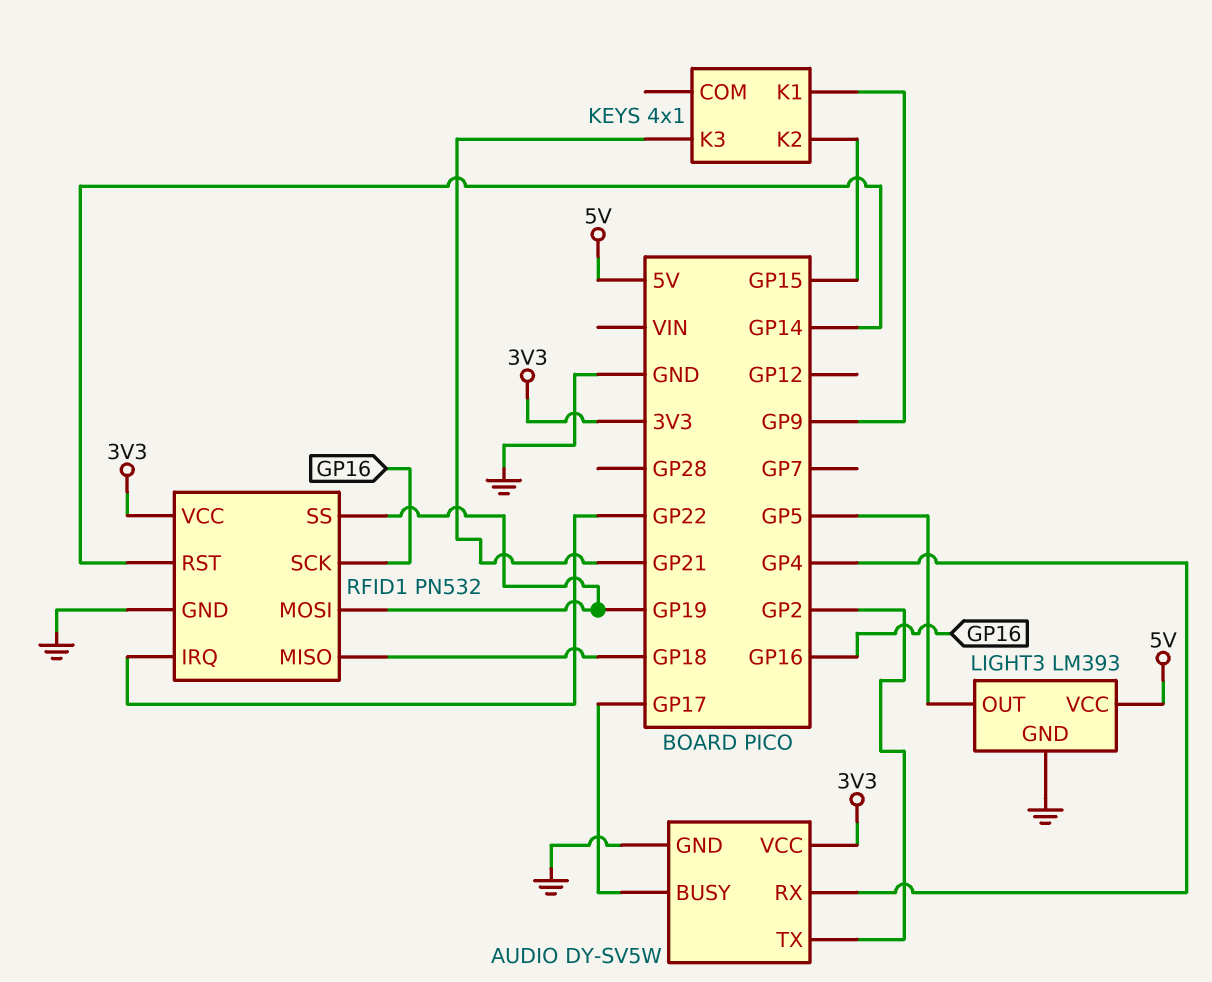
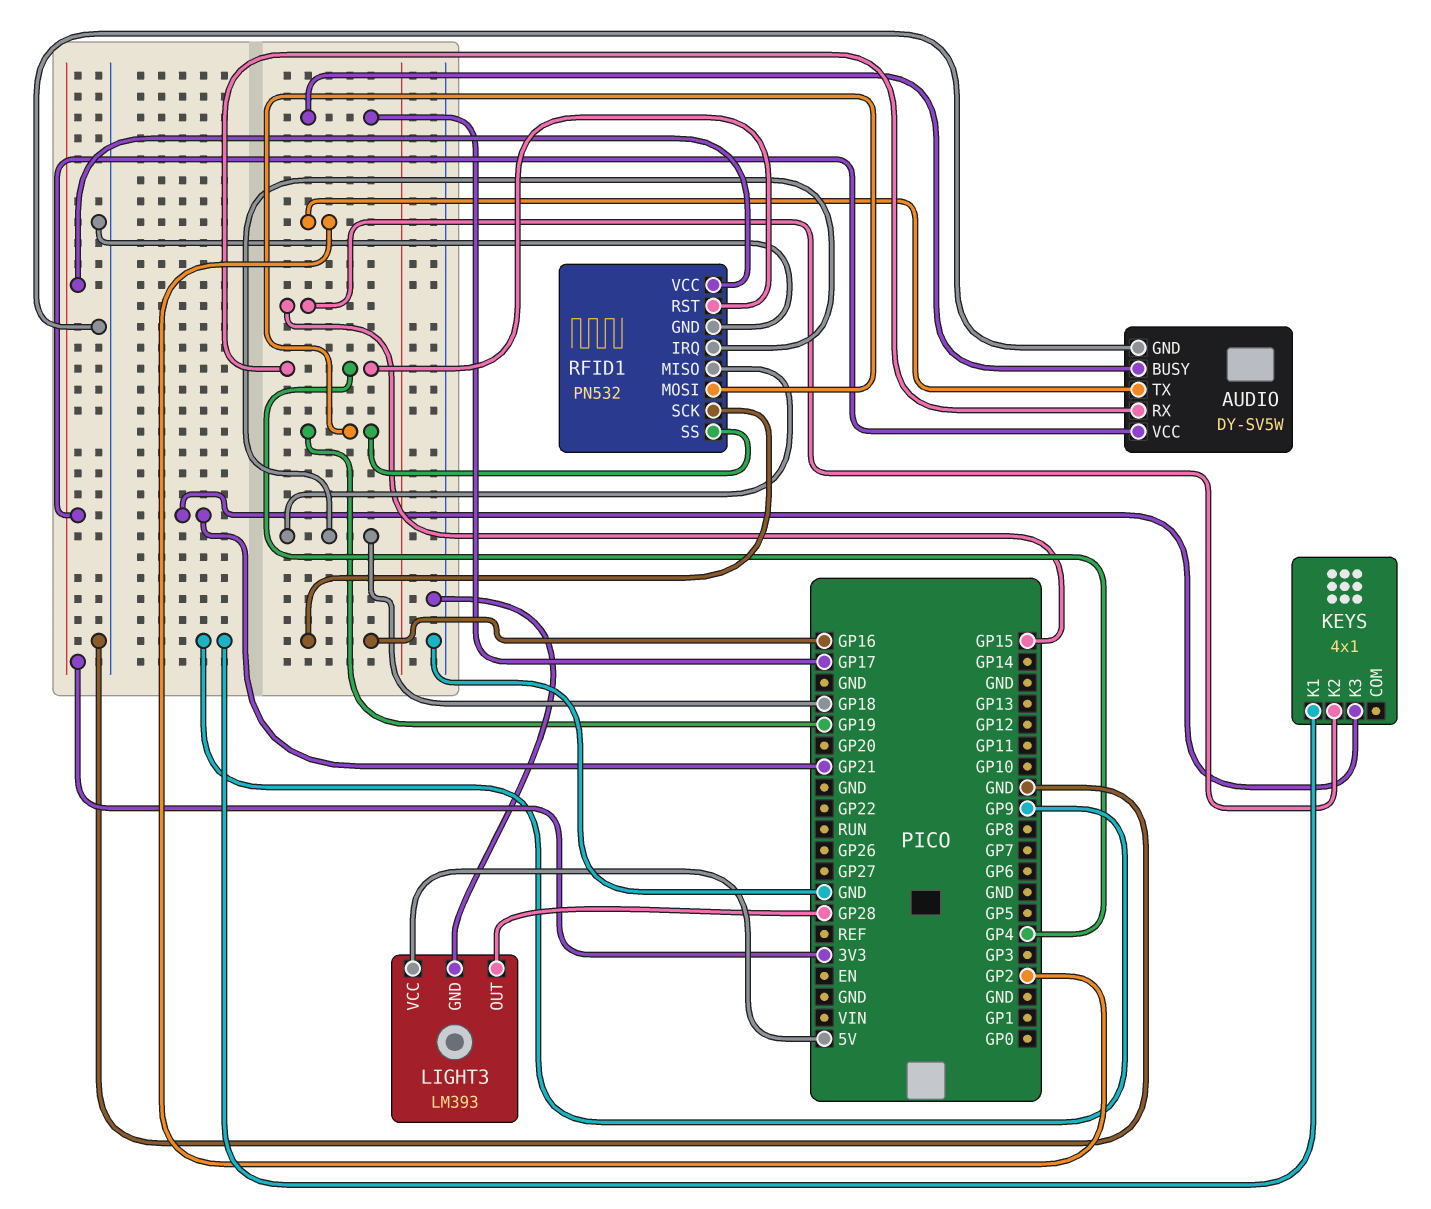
LIGHT3 pin OUT: GP5 -> GP28
RFID1 pin IRQ: GP22 -> GP18
RFID1 pin RST: GP14 -> GP4

